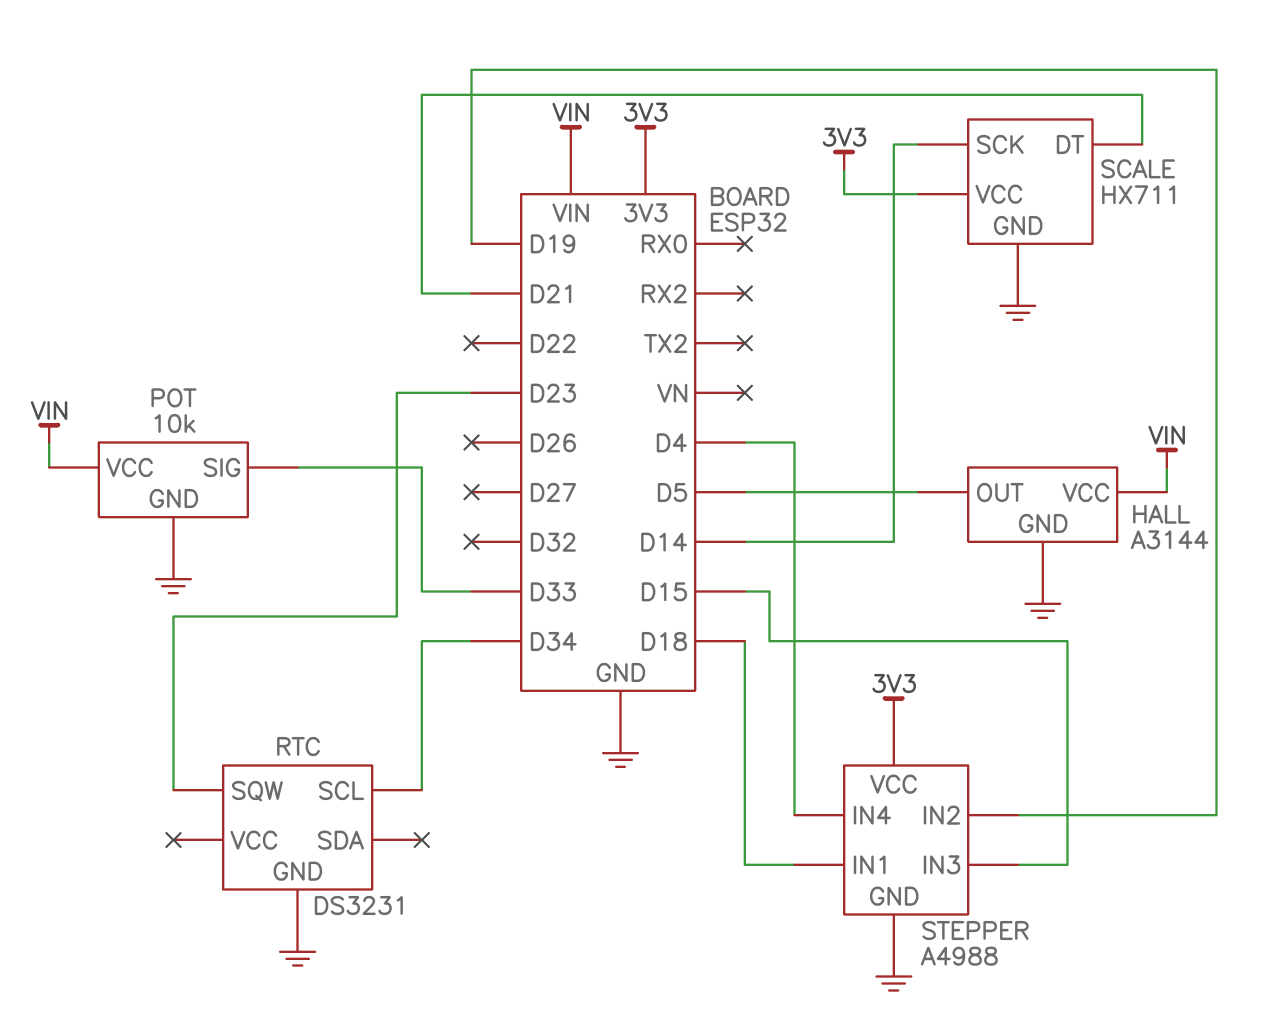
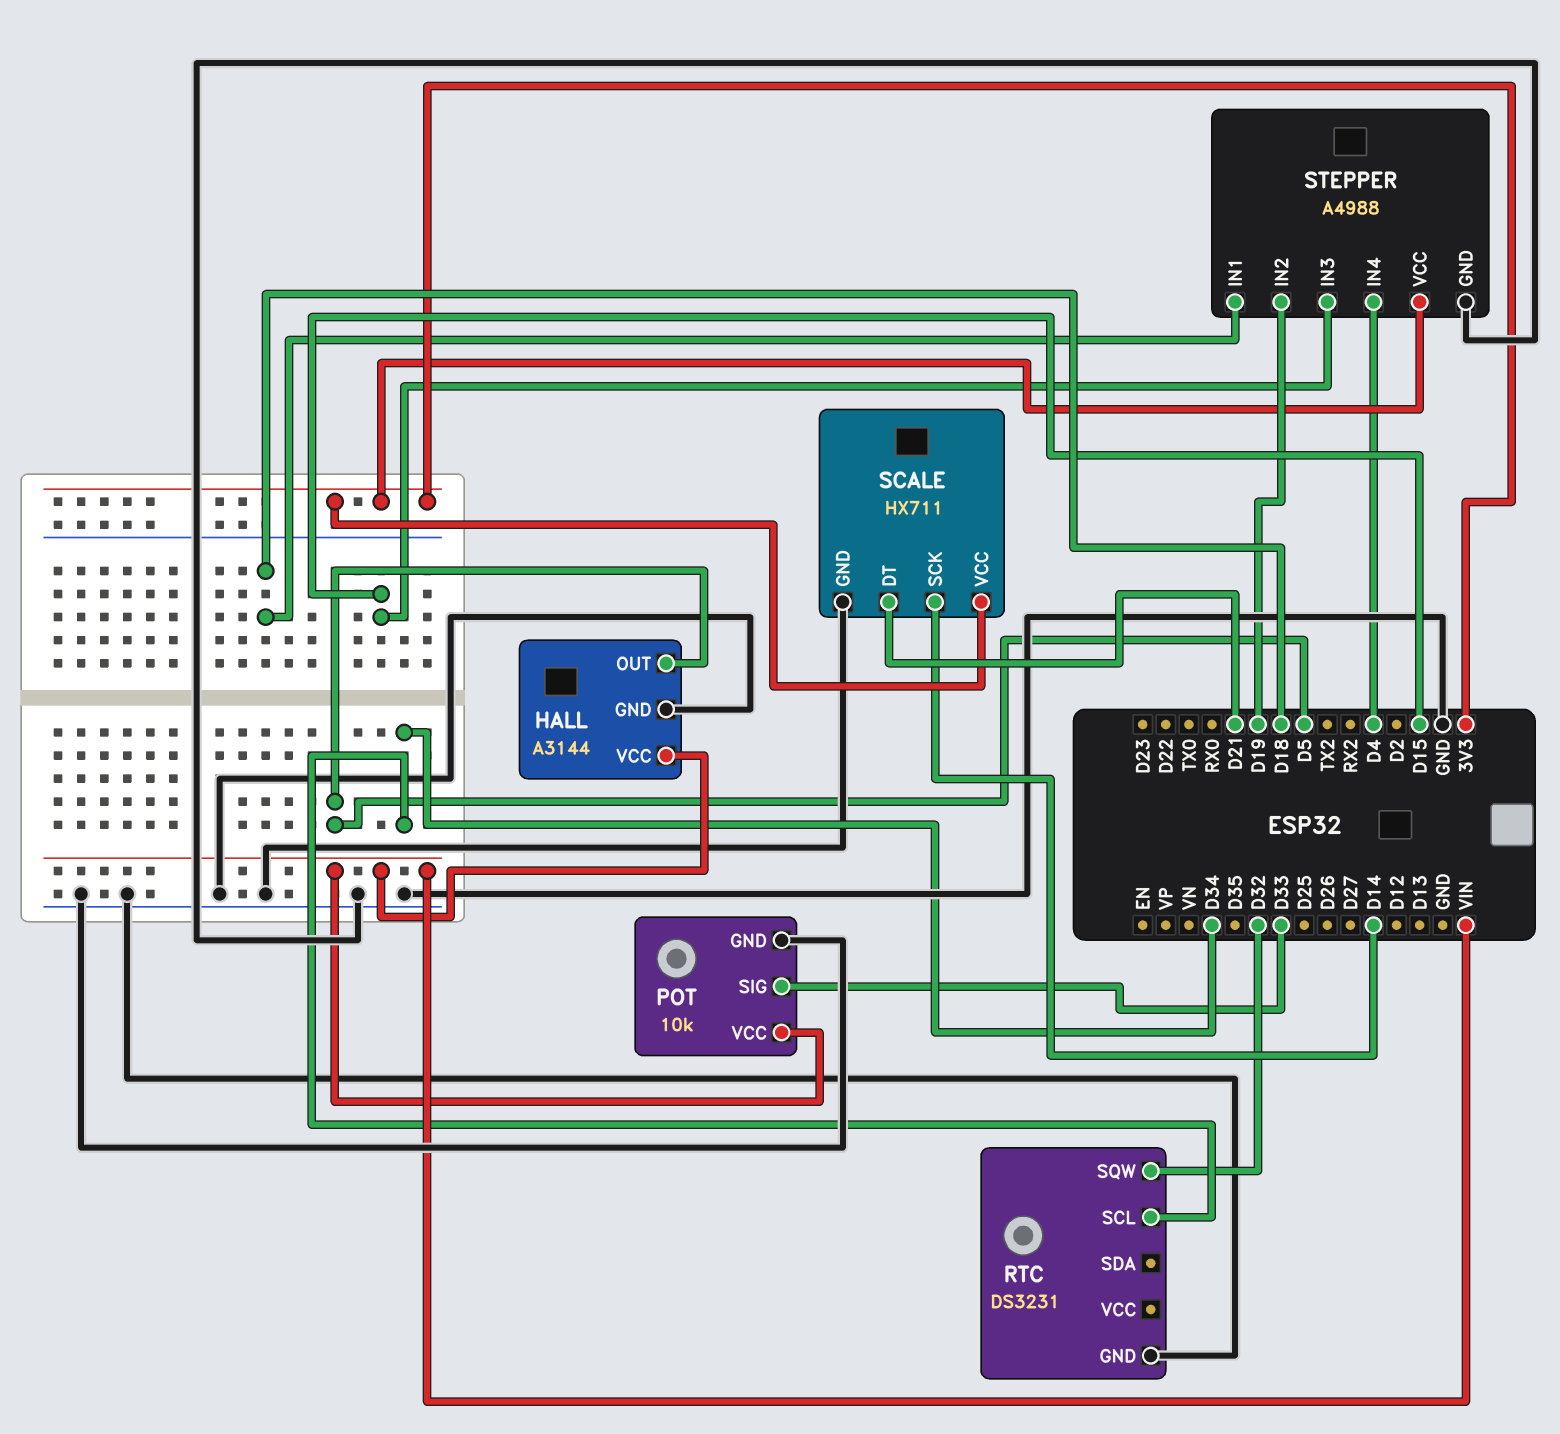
RTC pin SQW: D23 -> D32

